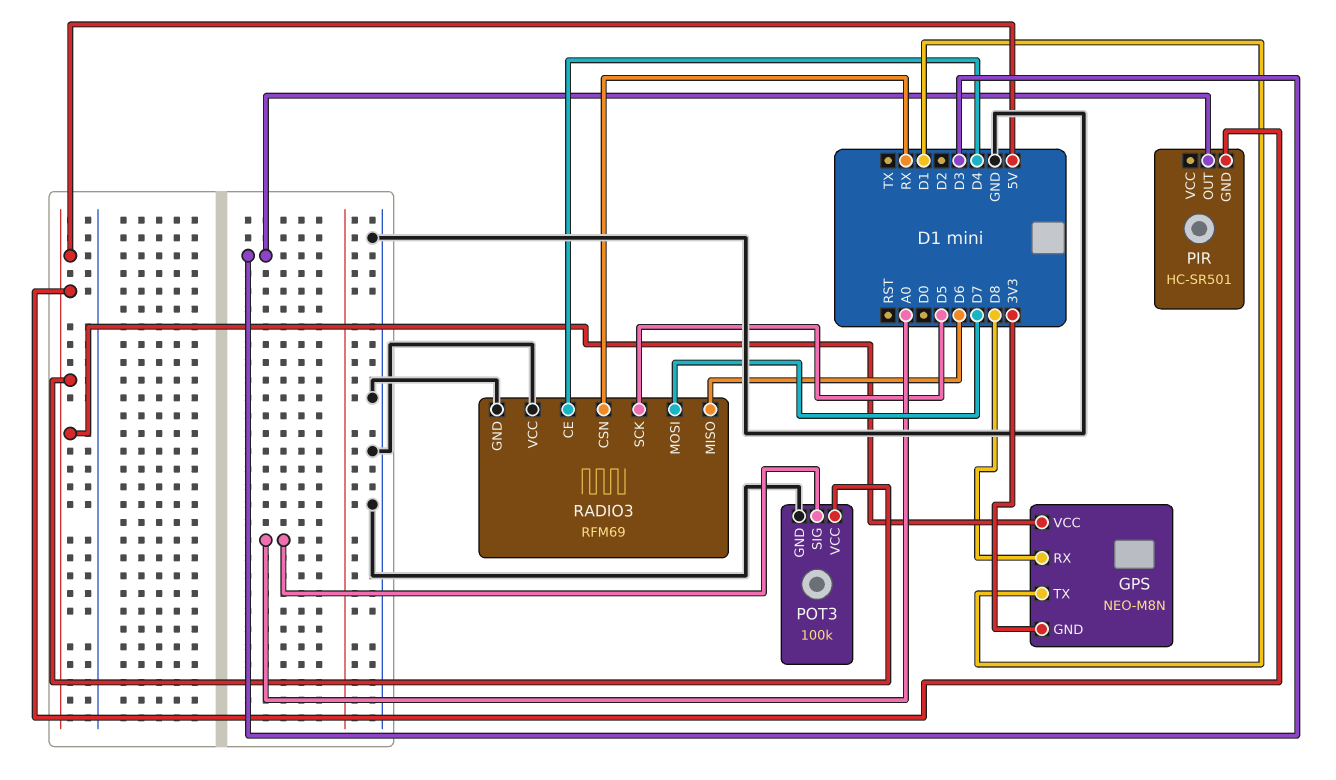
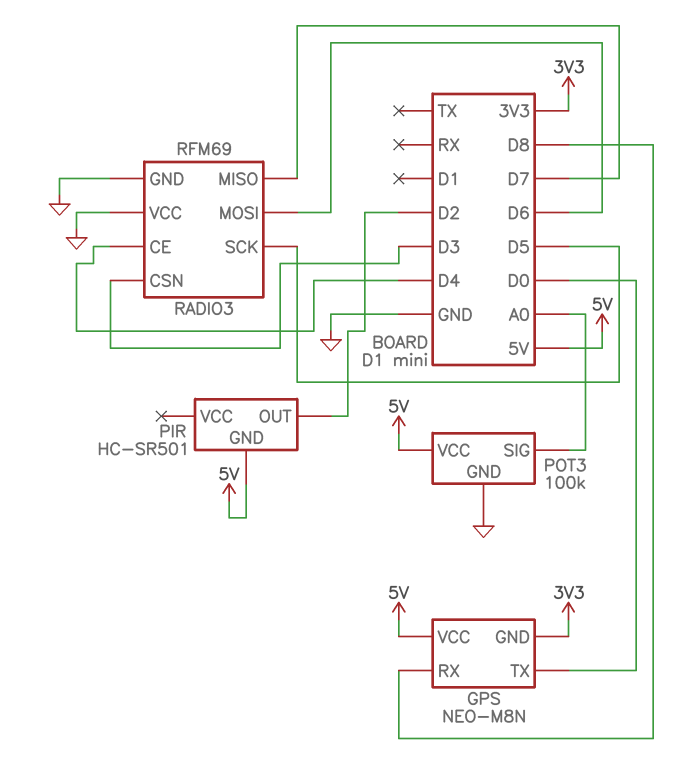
GPS pin TX: D1 -> D0
PIR pin OUT: D3 -> D2
RADIO3 pin CSN: RX -> D3
RADIO3 pin MISO: D6 -> D7
RADIO3 pin MOSI: D7 -> D6

